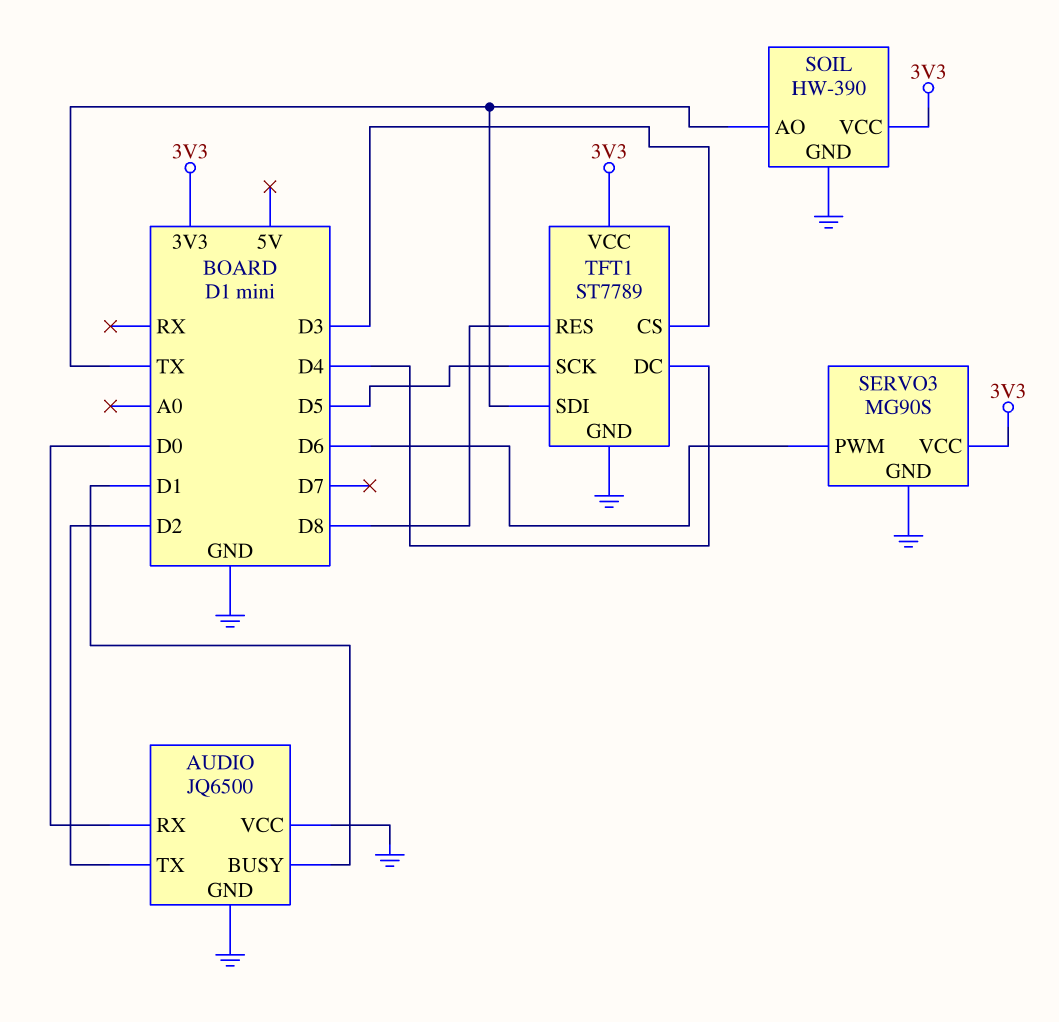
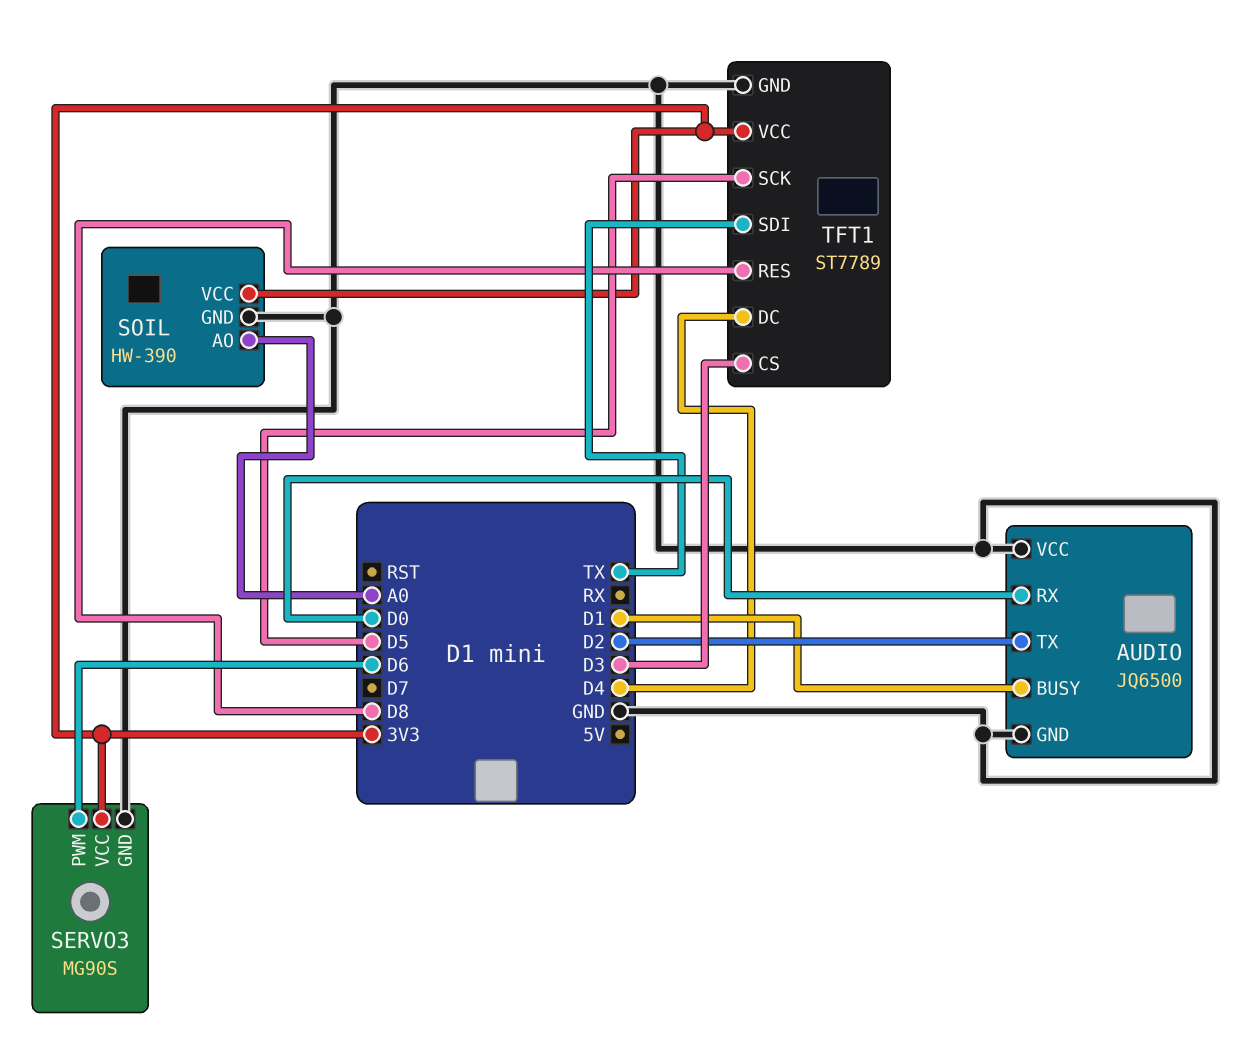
SOIL pin AO: TX -> A0

